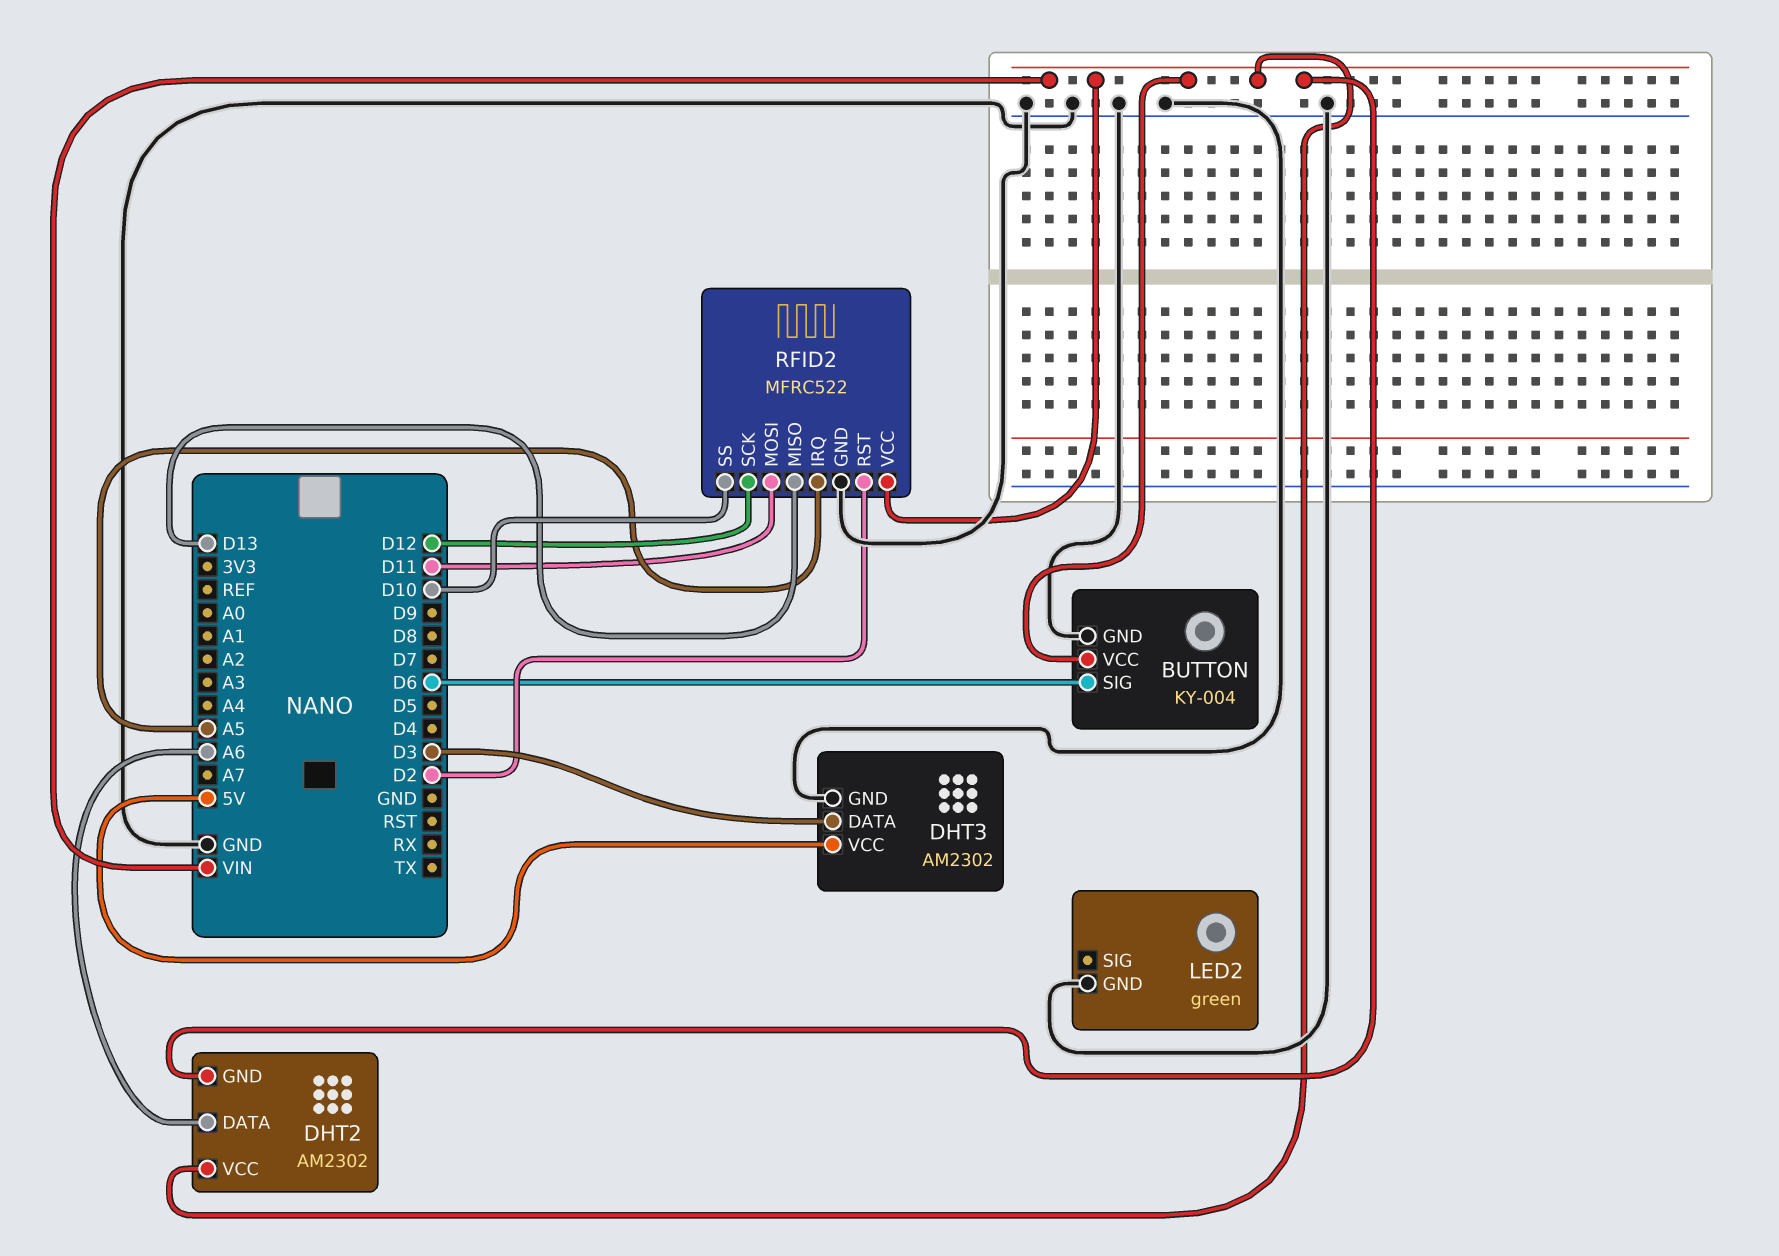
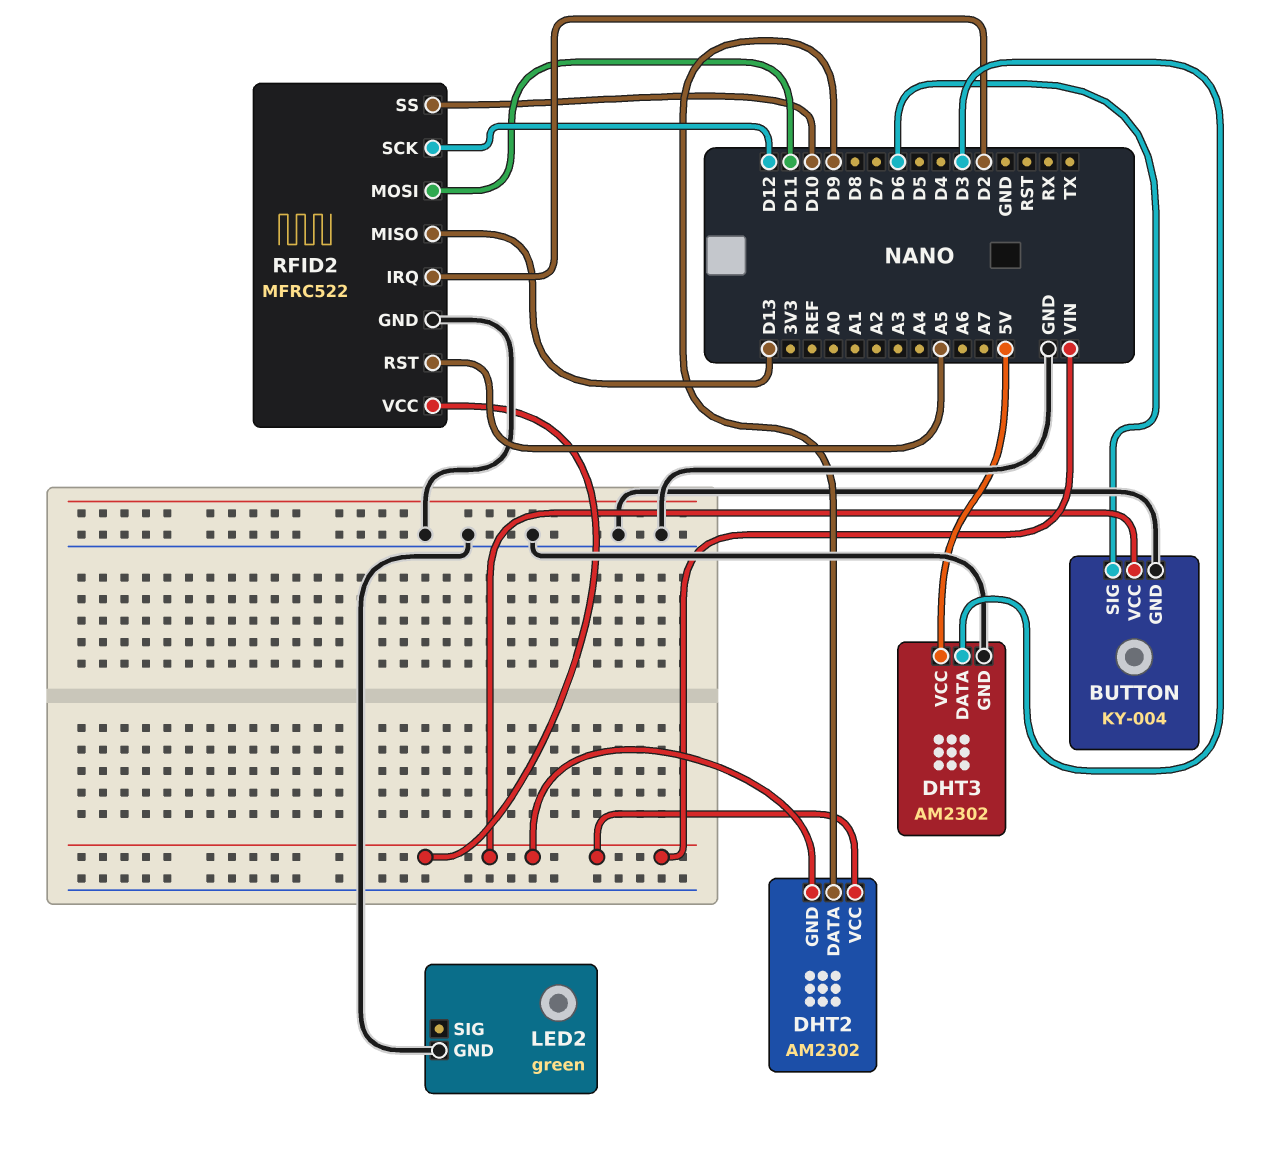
DHT2 pin DATA: A6 -> D9
RFID2 pin IRQ: A5 -> D2
RFID2 pin RST: D2 -> A5

